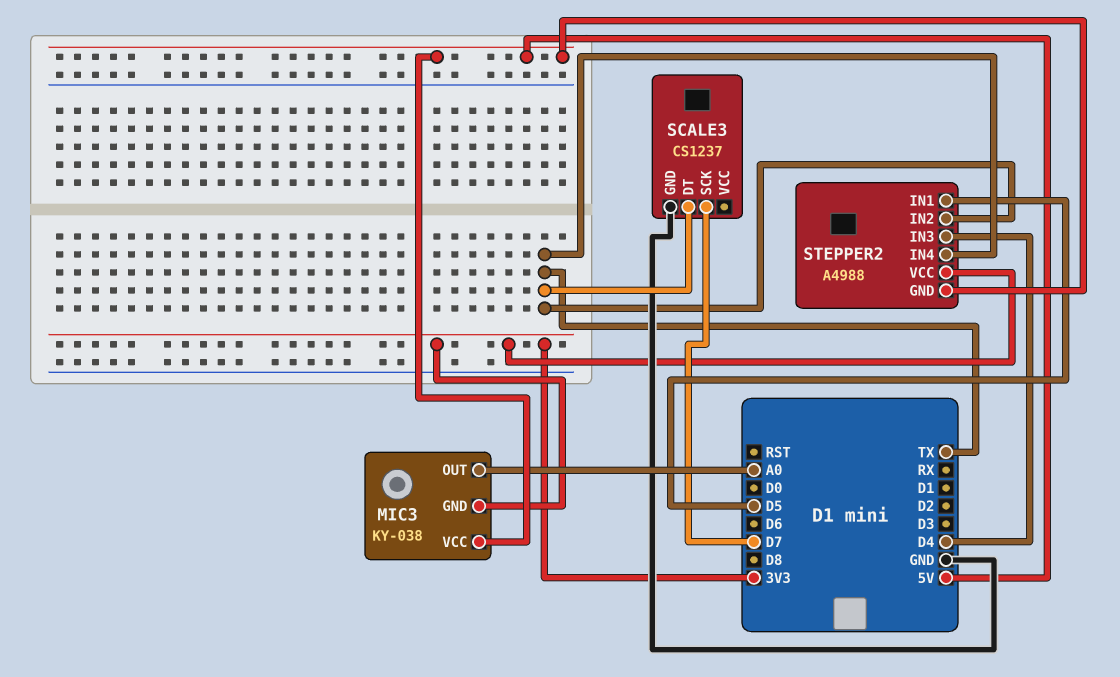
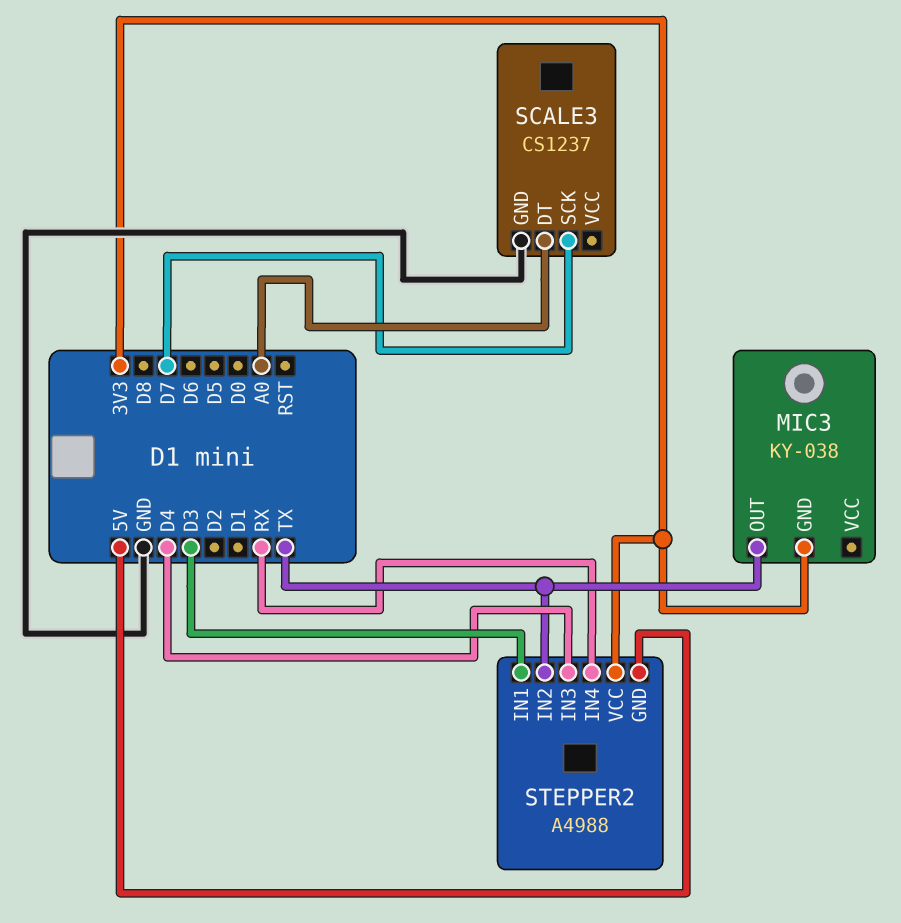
MIC3 pin OUT: A0 -> TX
MIC3 pin VCC: 5V -> none
SCALE3 pin DT: TX -> A0
STEPPER2 pin IN1: D5 -> D3
STEPPER2 pin IN4: TX -> RX

